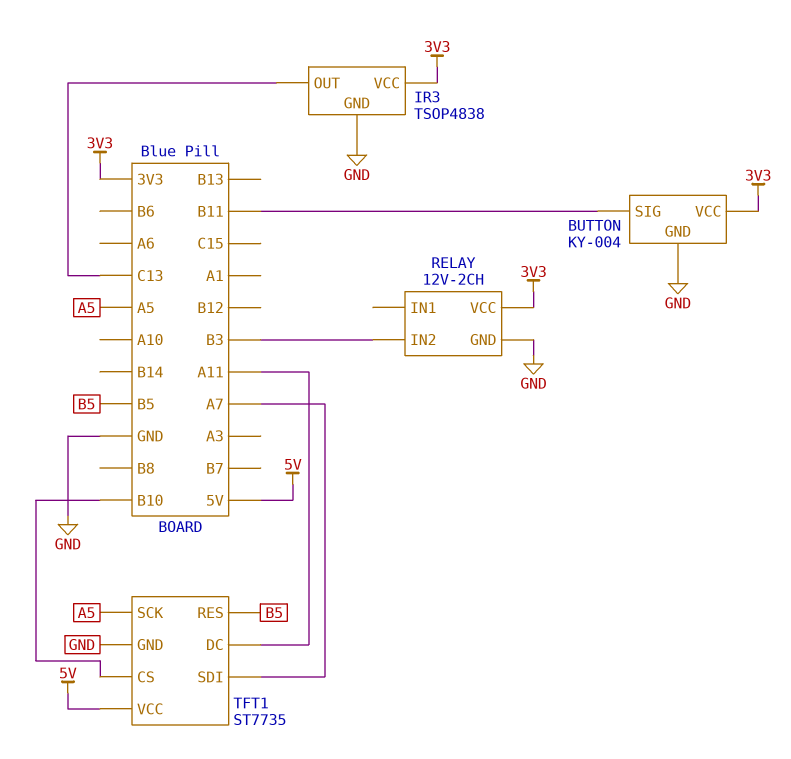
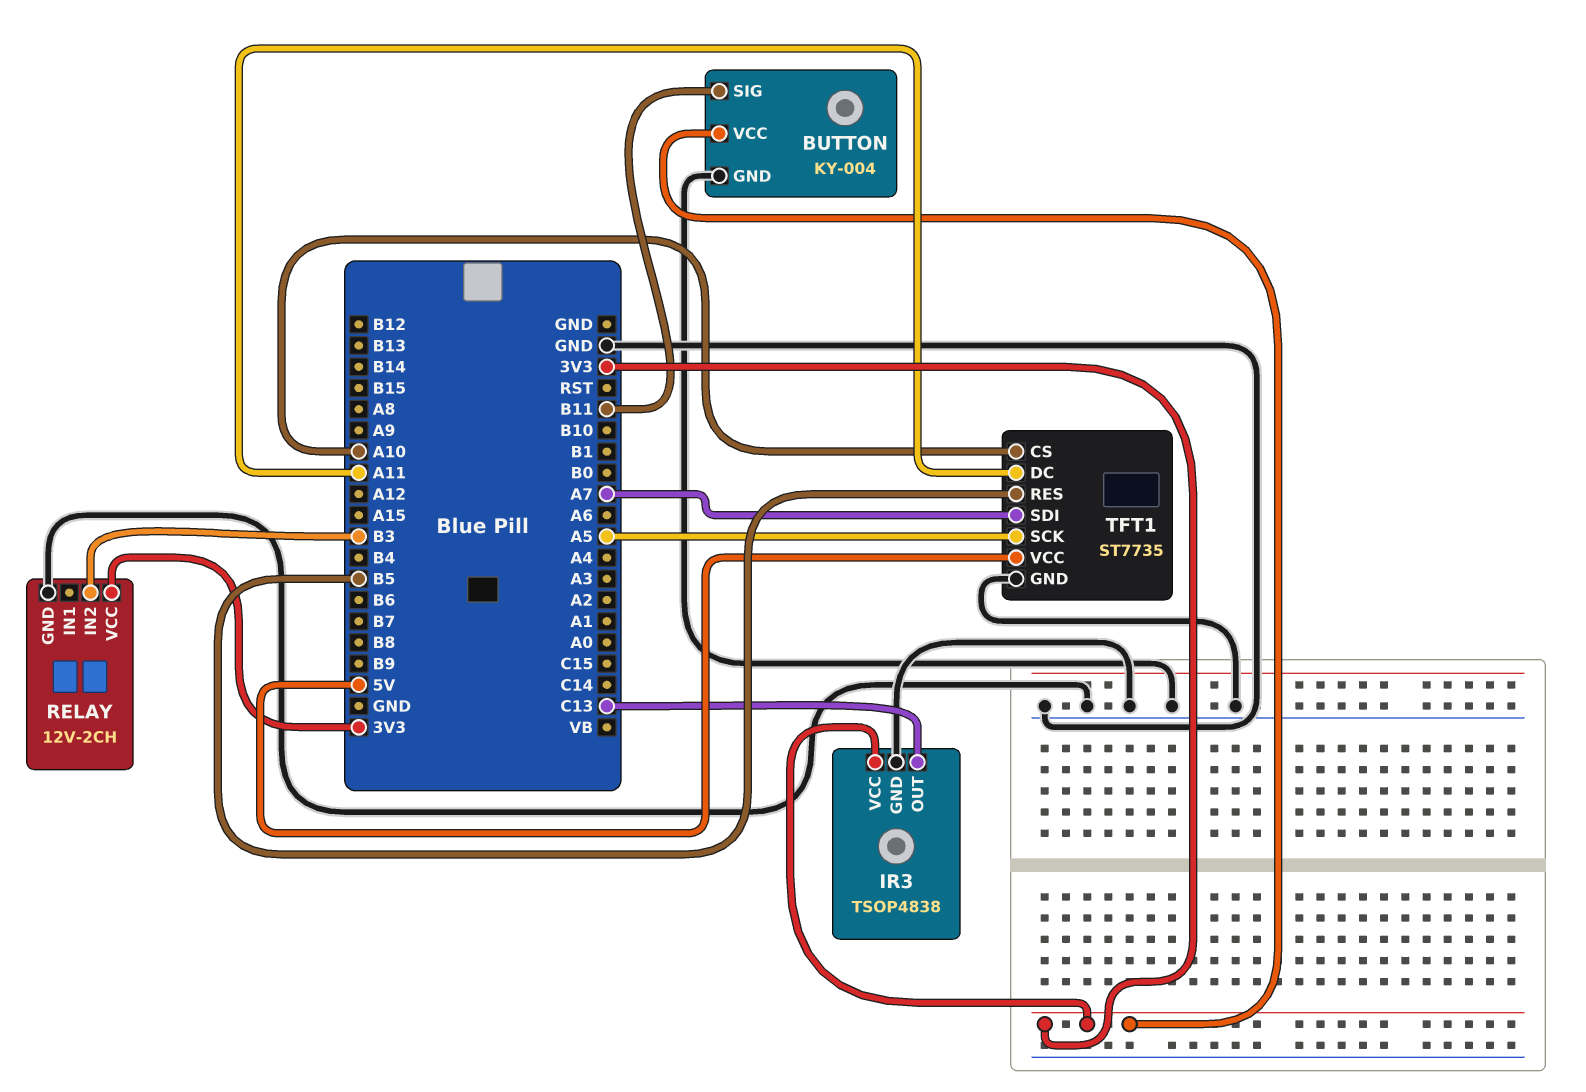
TFT1 pin CS: B10 -> A10

